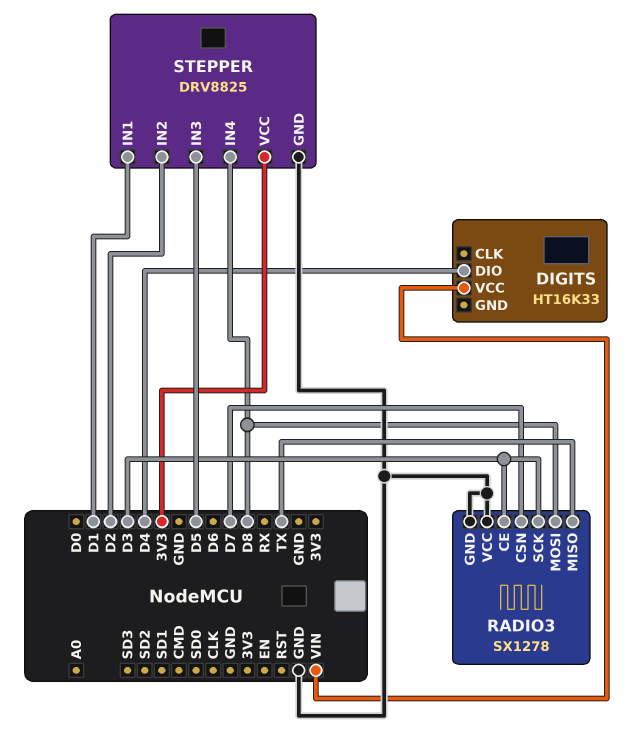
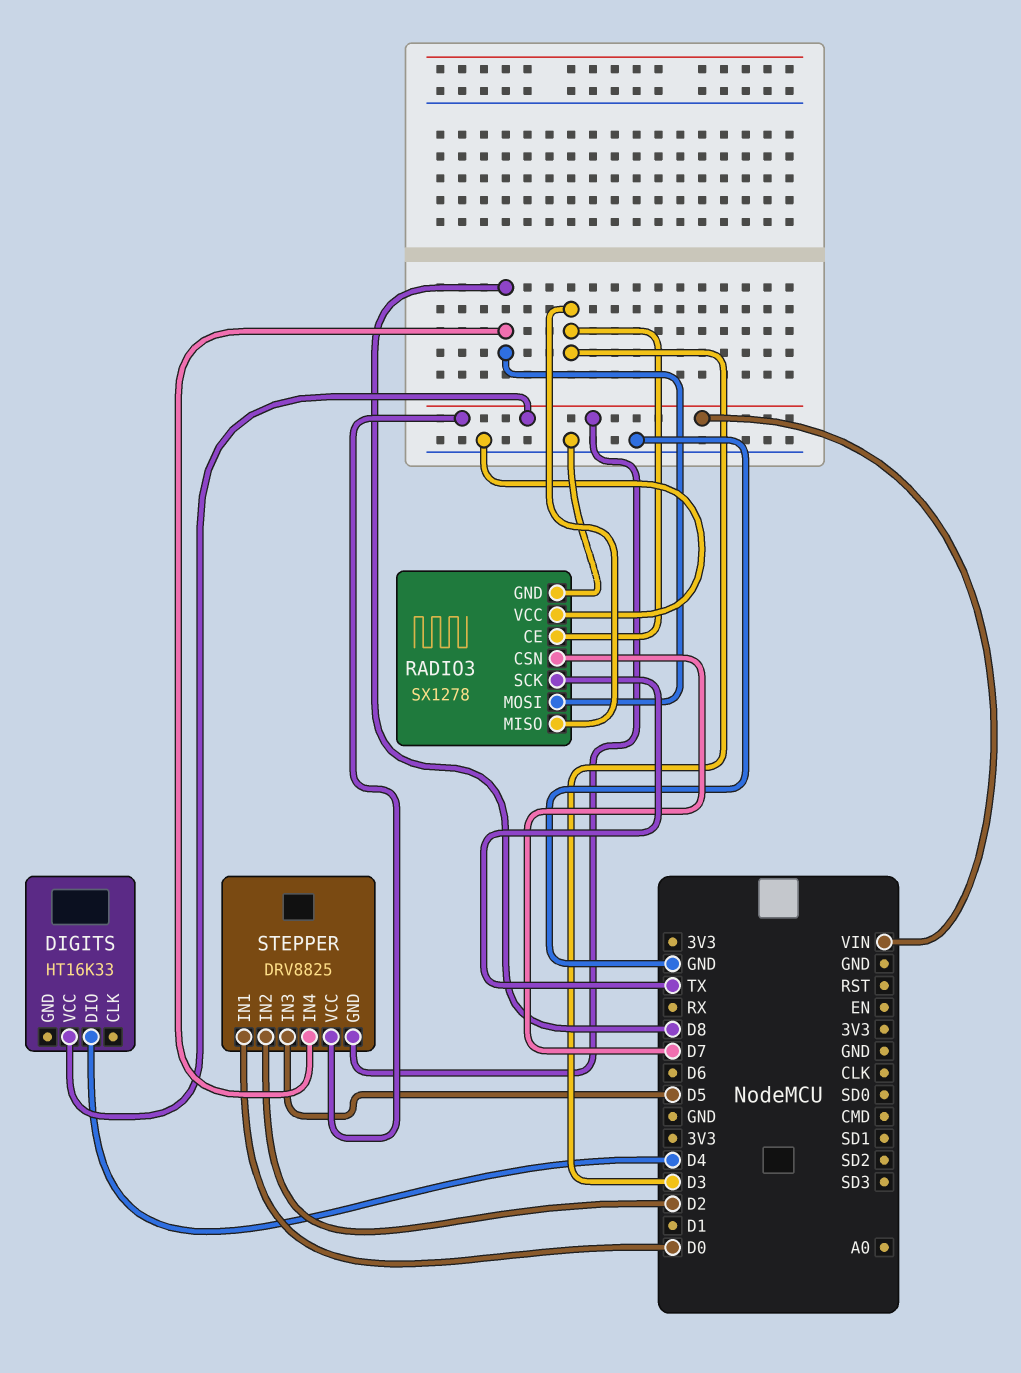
RADIO3 pin MISO: TX -> D3
RADIO3 pin SCK: D3 -> TX
STEPPER pin GND: GND -> VIN
STEPPER pin IN1: D1 -> D0
STEPPER pin VCC: 3V3 -> VIN

